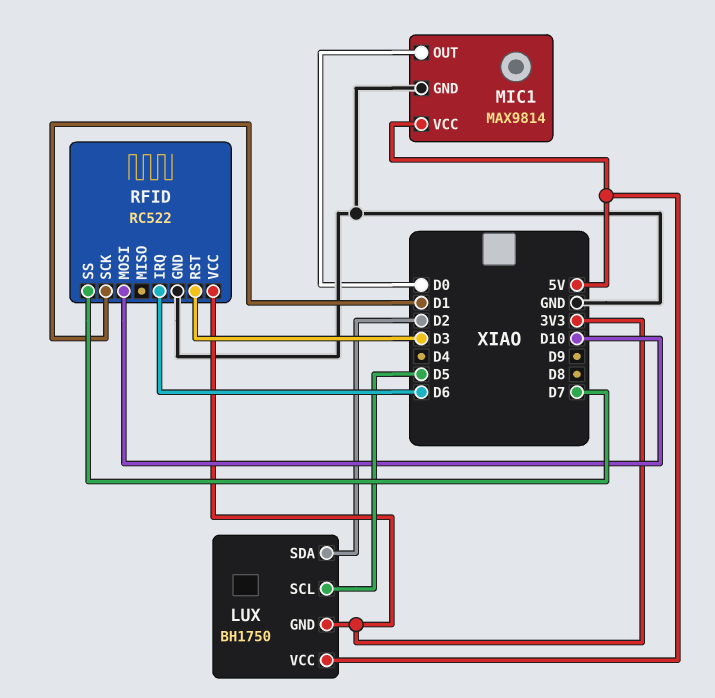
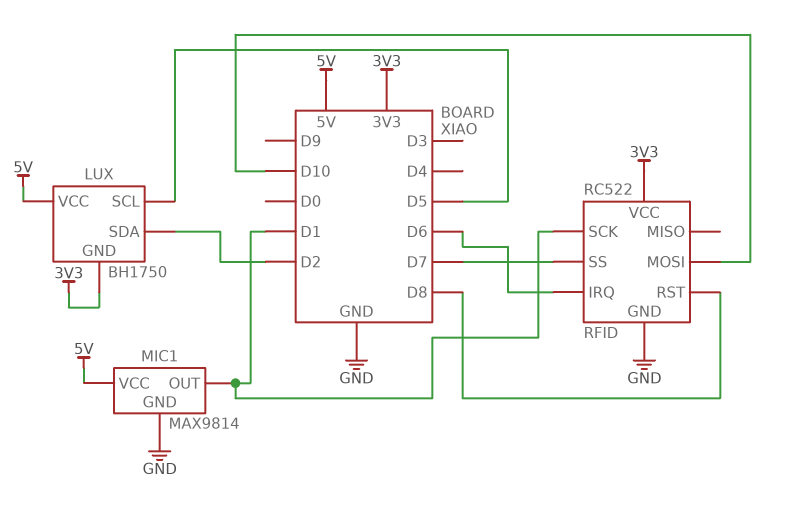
MIC1 pin OUT: D0 -> D1
RFID pin RST: D3 -> D8

